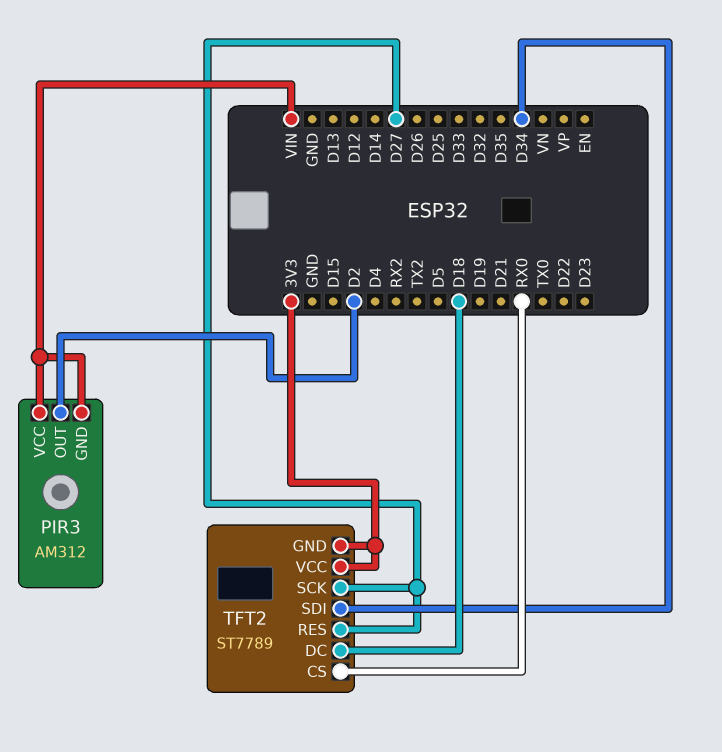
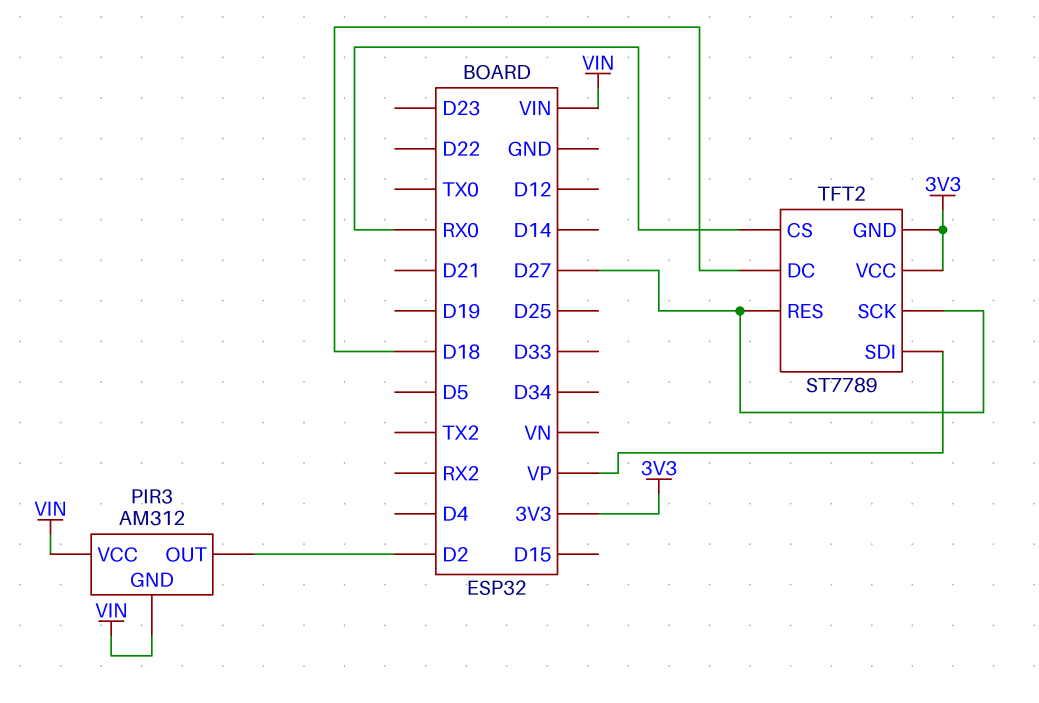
TFT2 pin SDI: D34 -> VP

